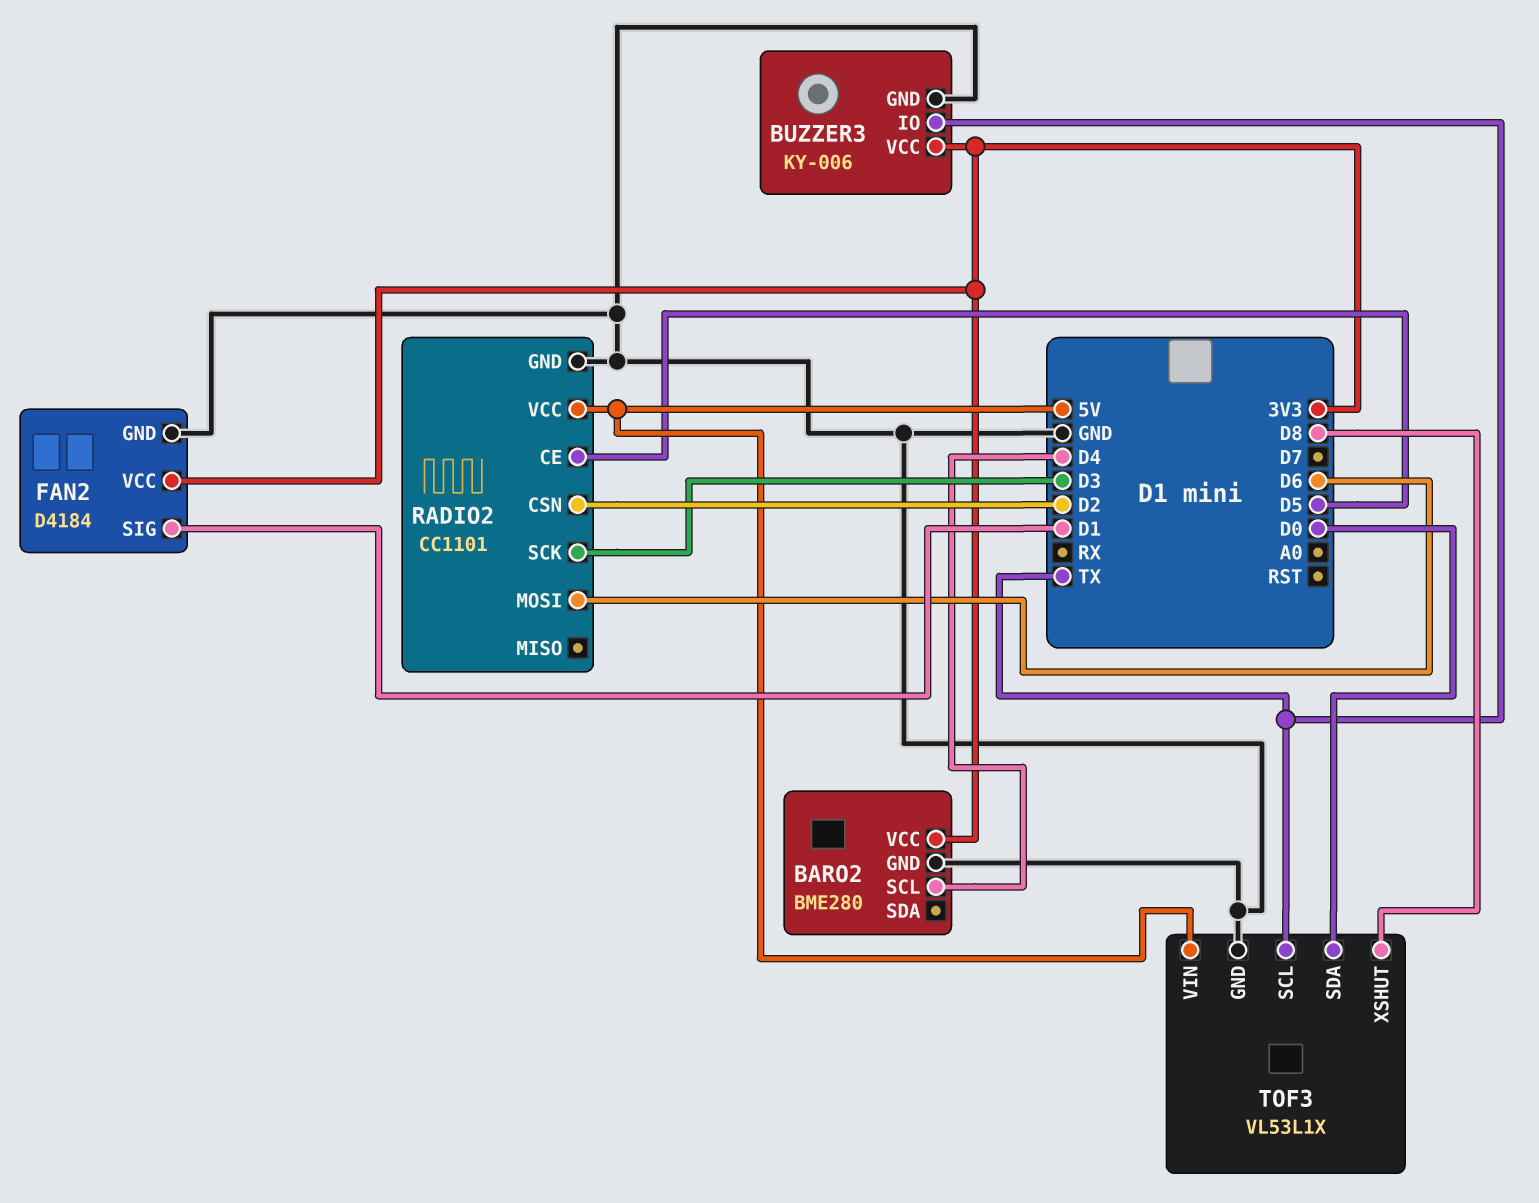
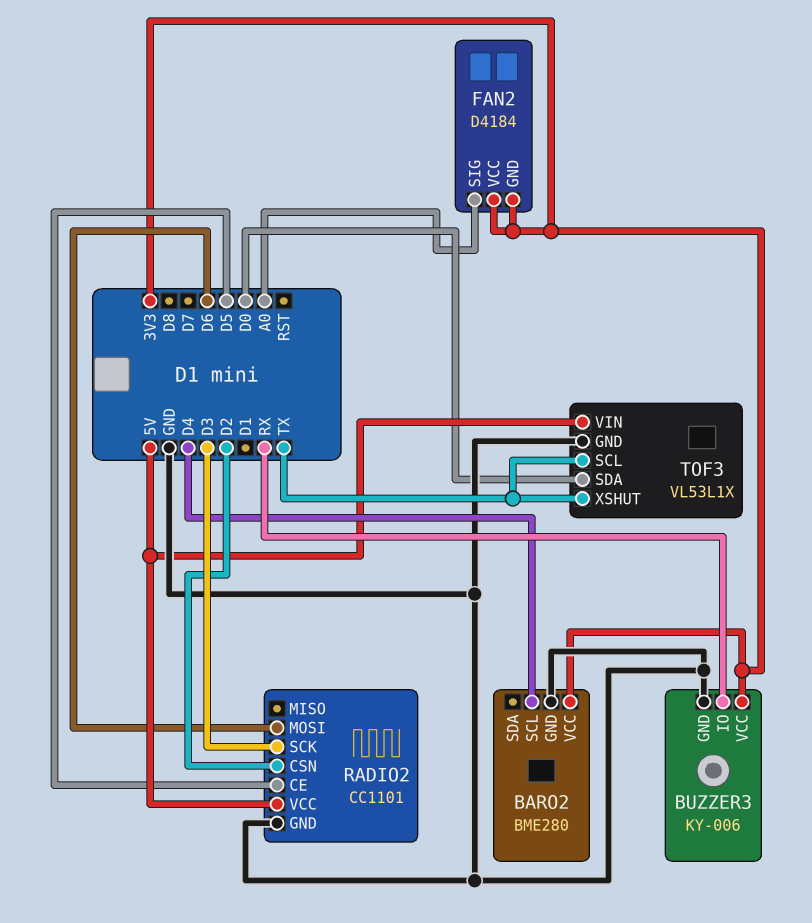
BUZZER3 pin IO: TX -> RX
FAN2 pin GND: GND -> 3V3
FAN2 pin SIG: D1 -> A0
TOF3 pin XSHUT: D8 -> TX

